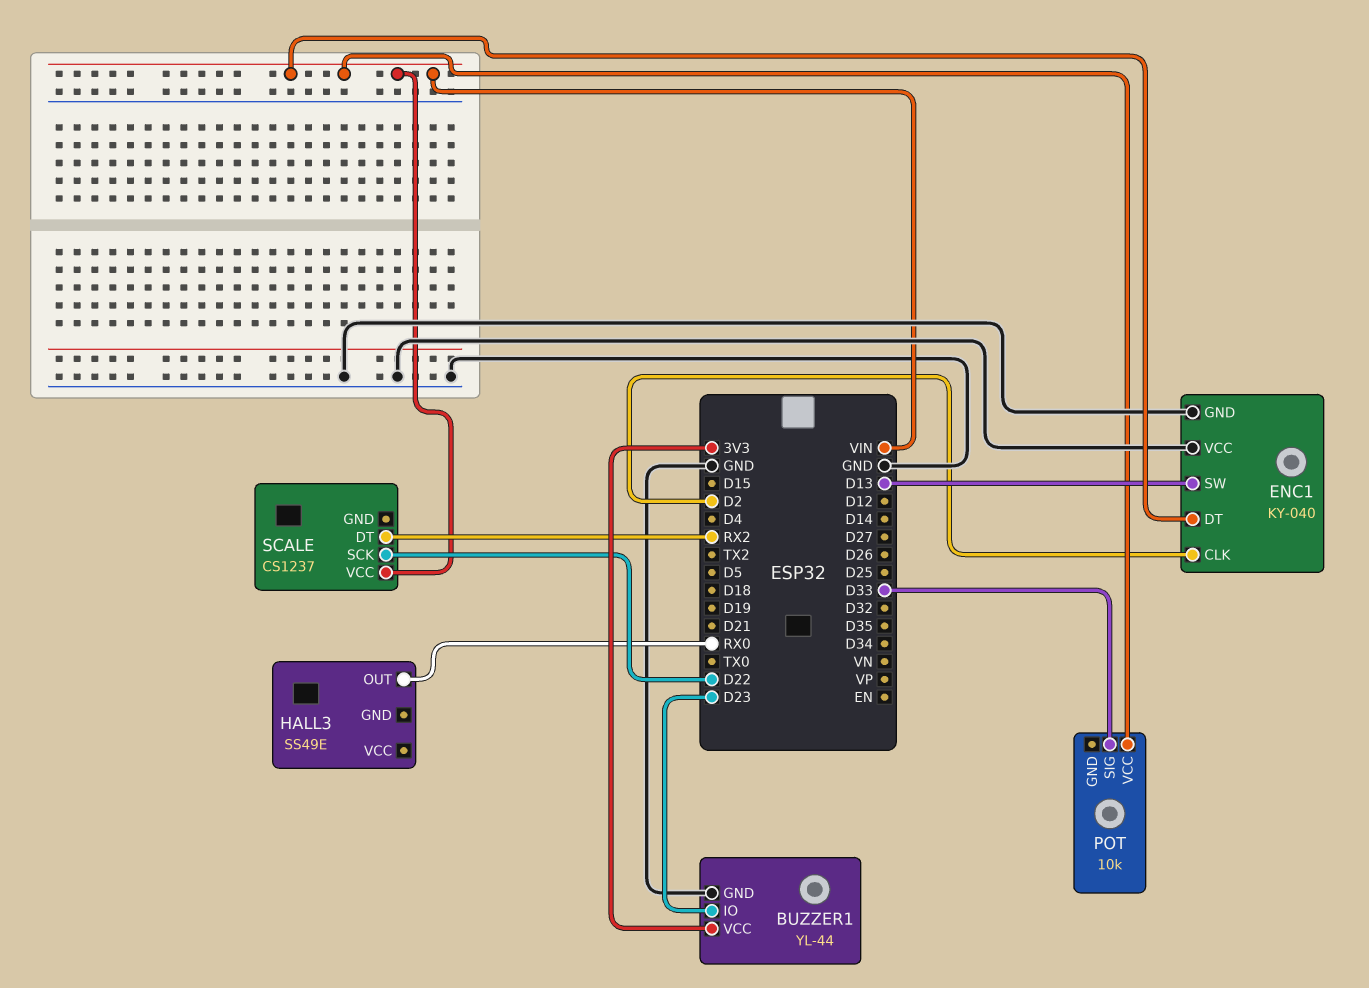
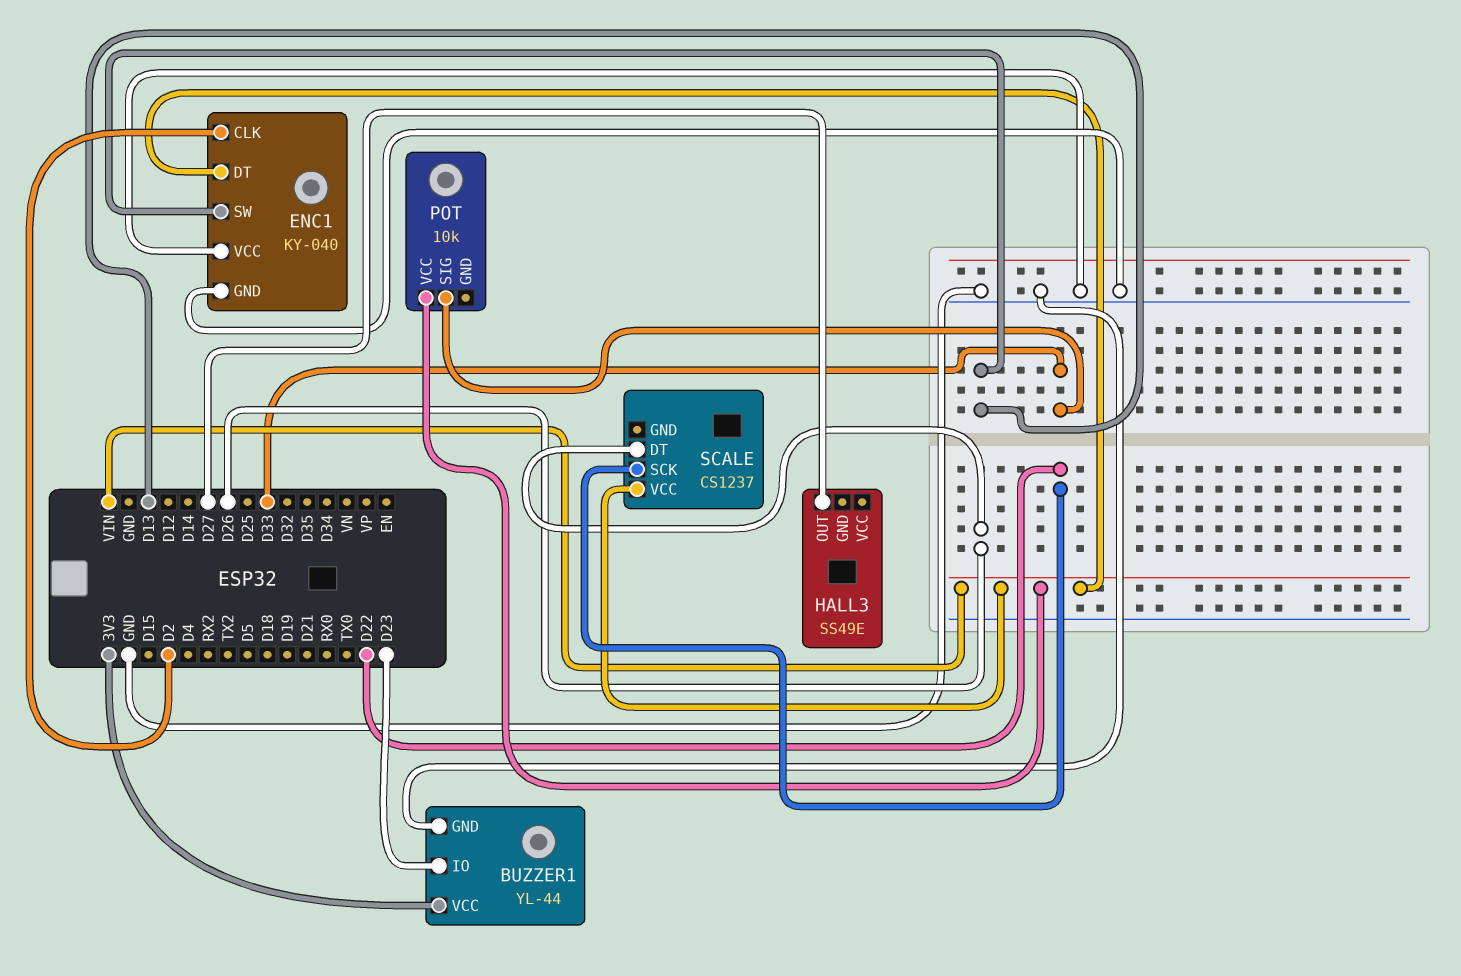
HALL3 pin OUT: RX0 -> D27
SCALE pin DT: RX2 -> D26

